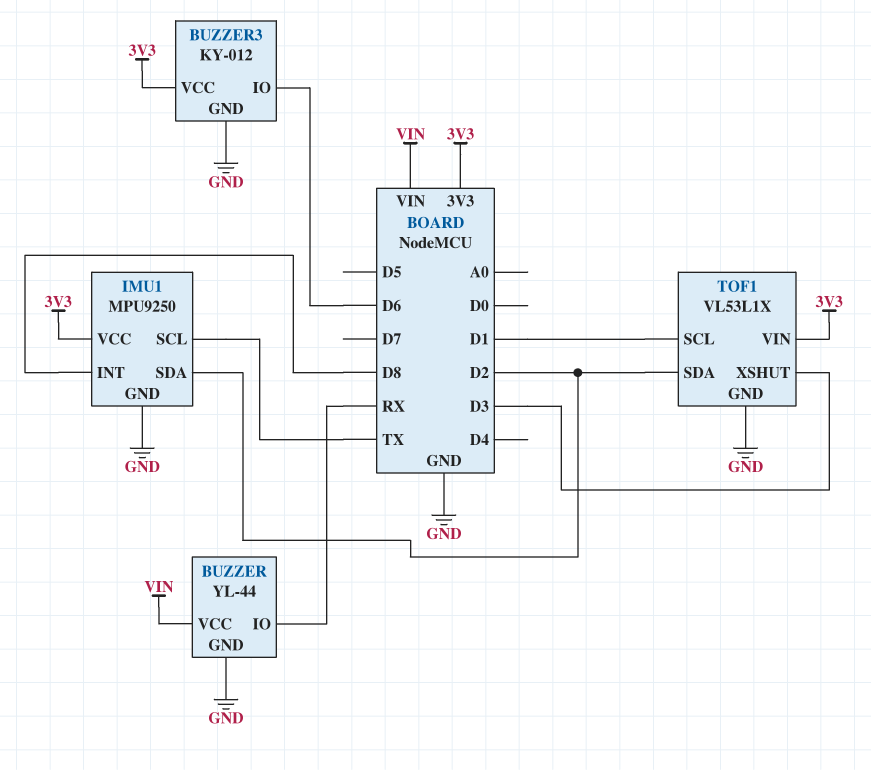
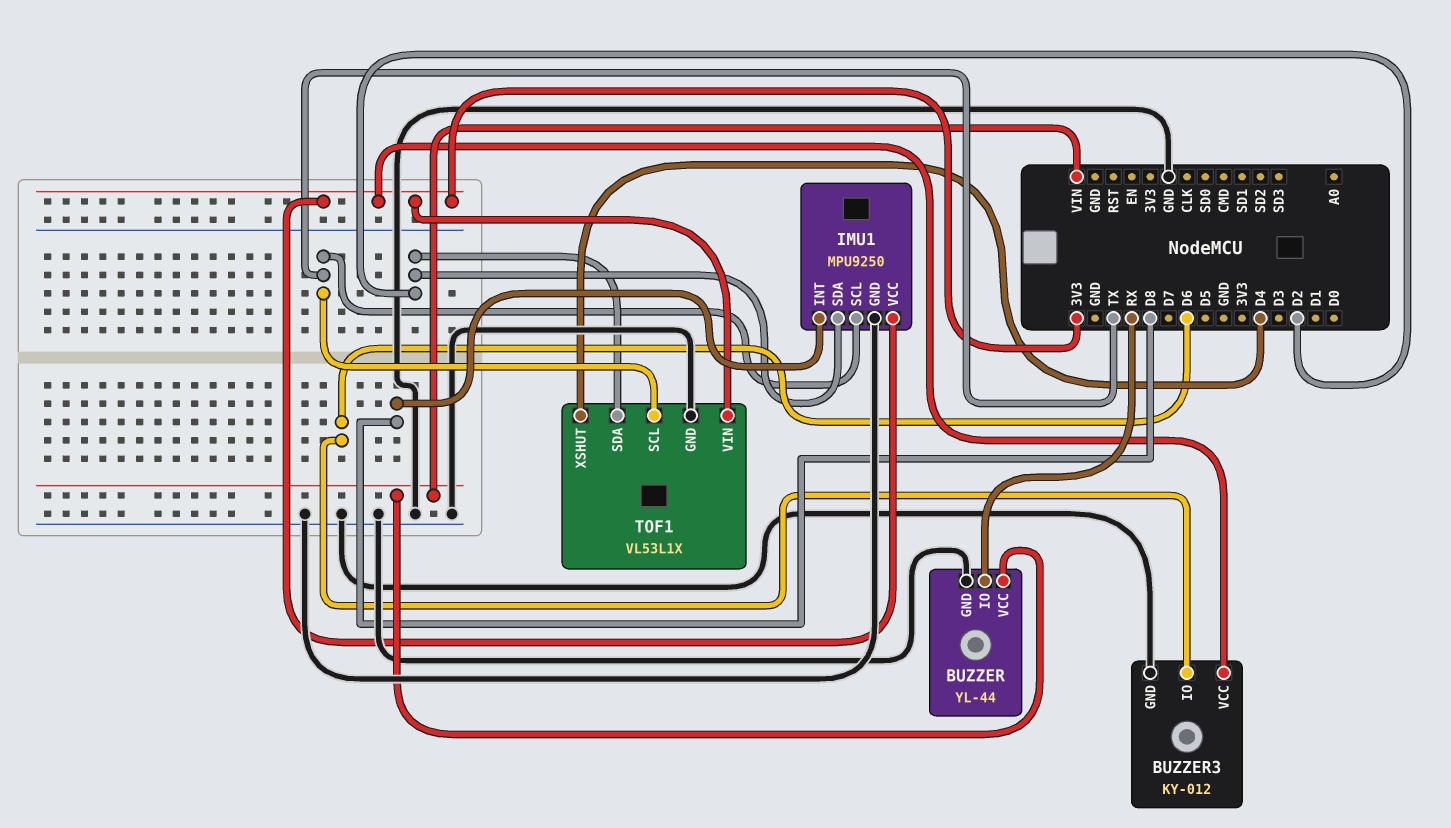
TOF1 pin SCL: D1 -> TX
TOF1 pin XSHUT: D3 -> D4

